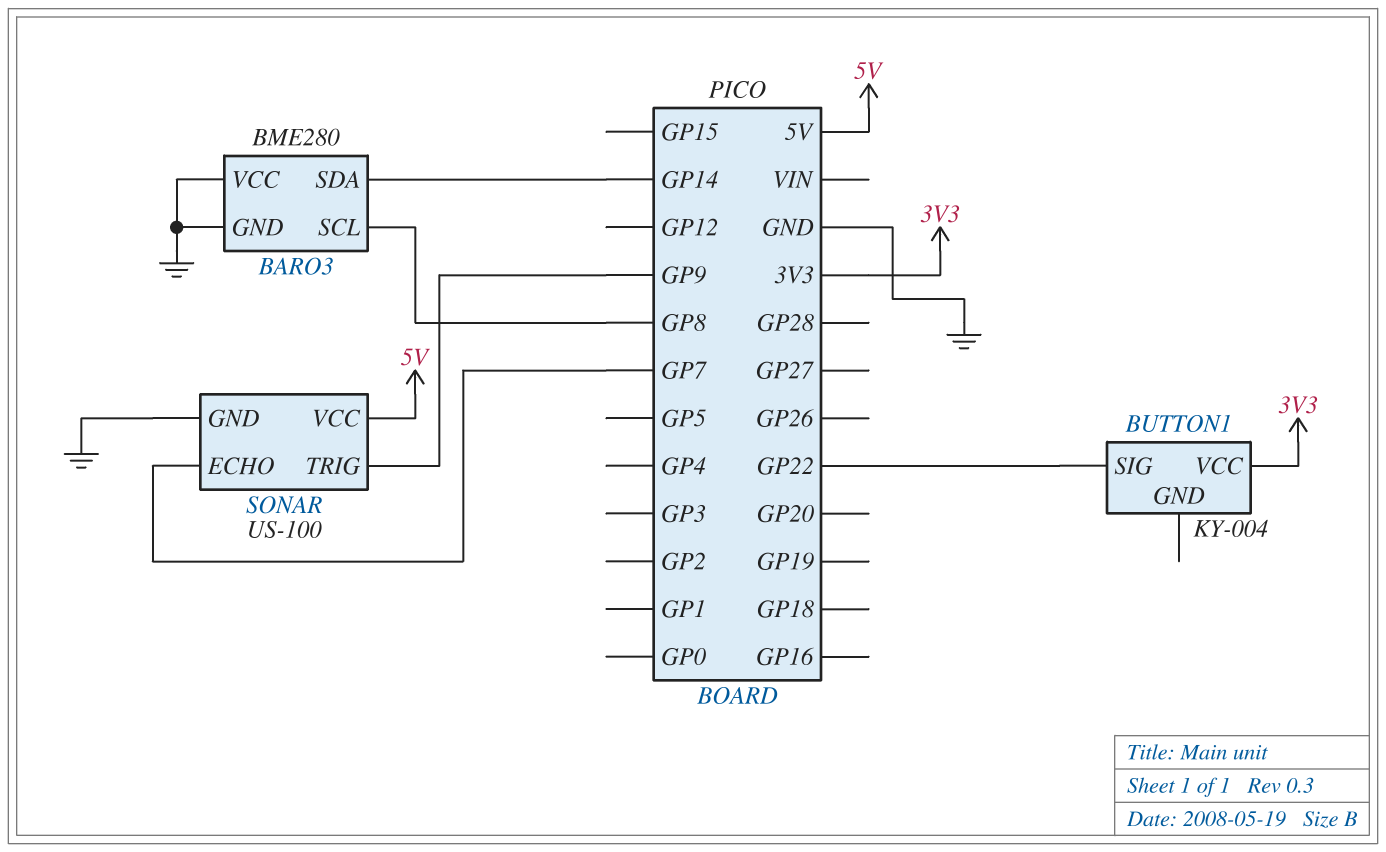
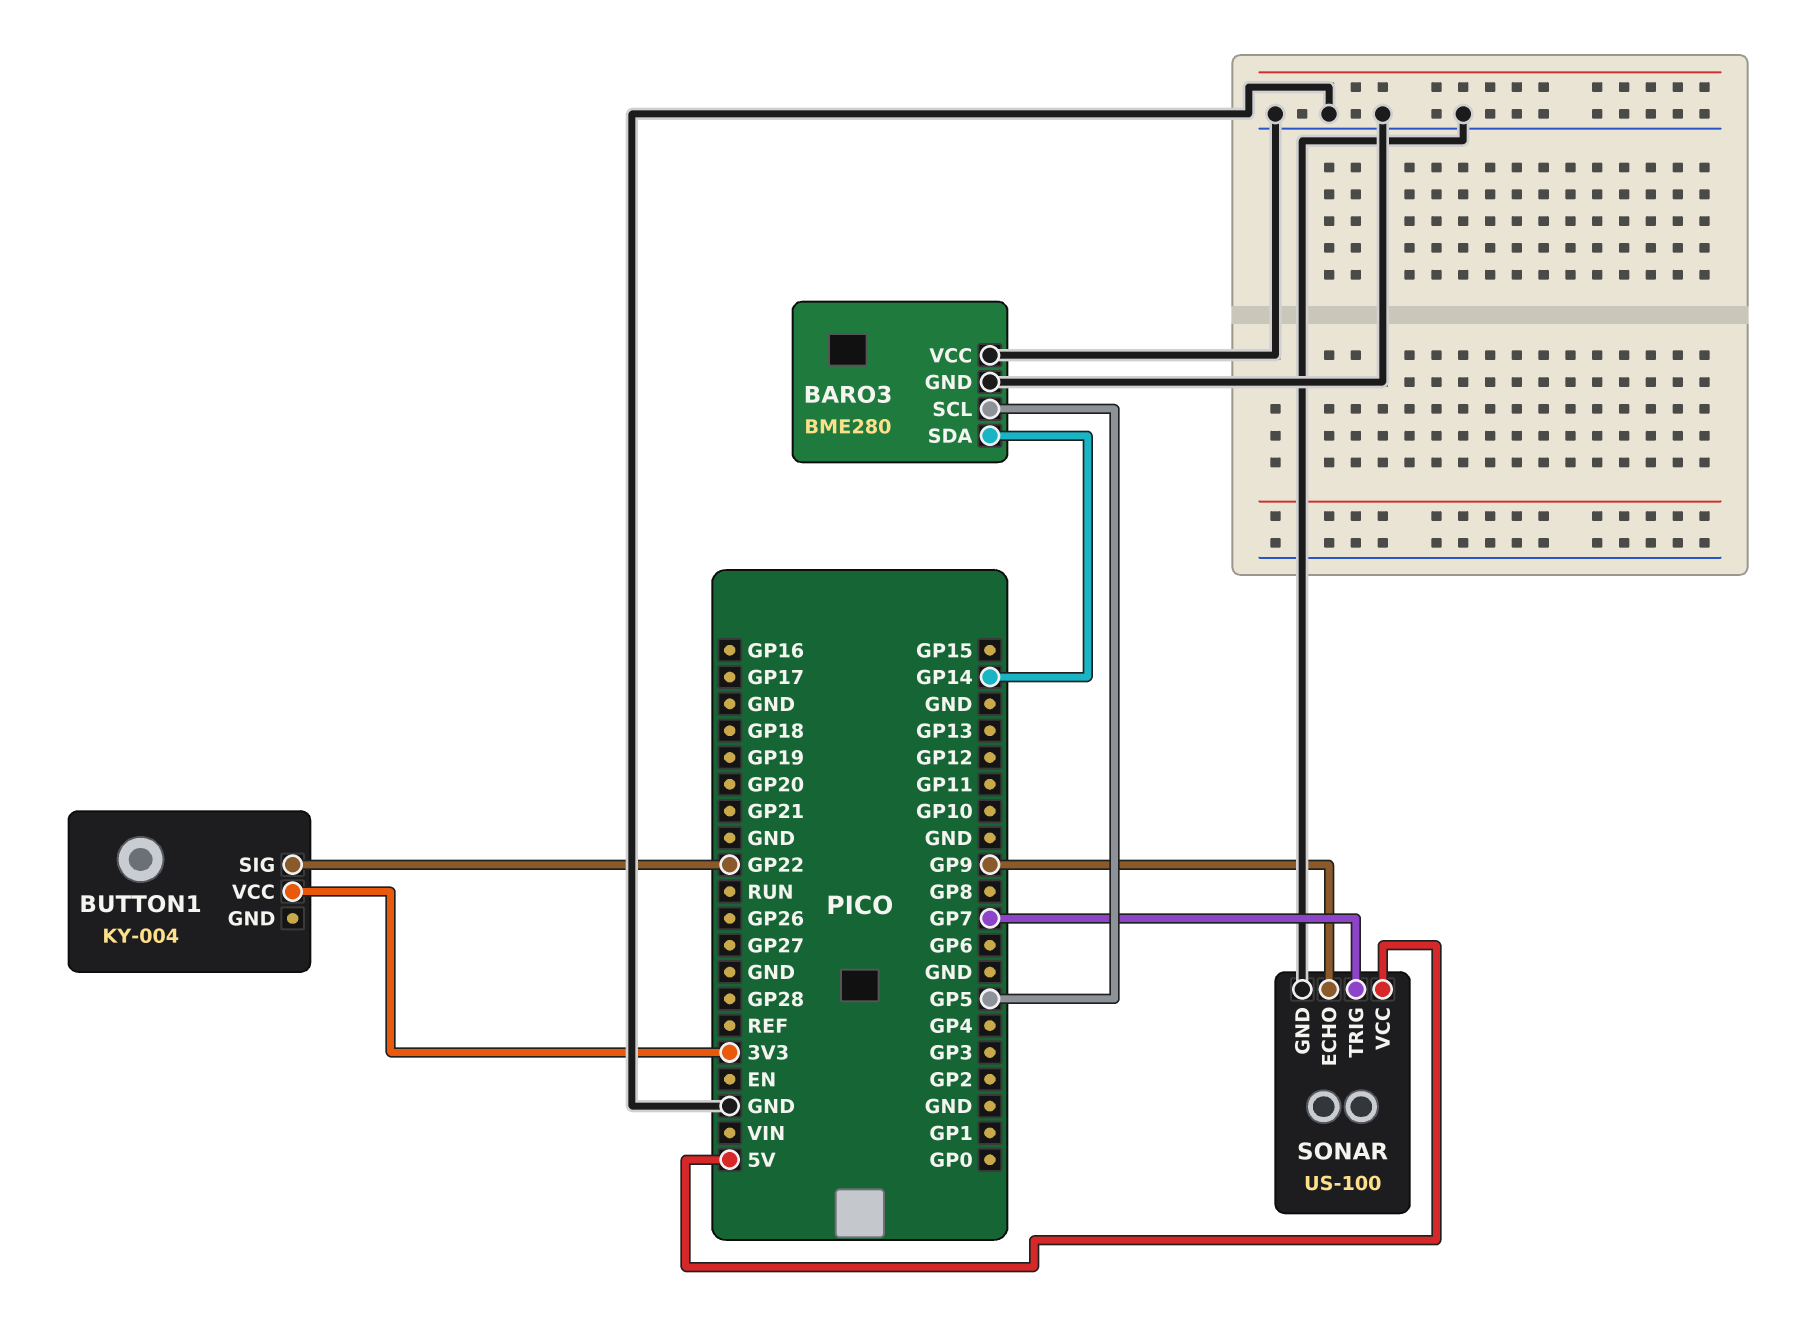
BARO3 pin SCL: GP8 -> GP5
SONAR pin ECHO: GP7 -> GP9
SONAR pin TRIG: GP9 -> GP7

